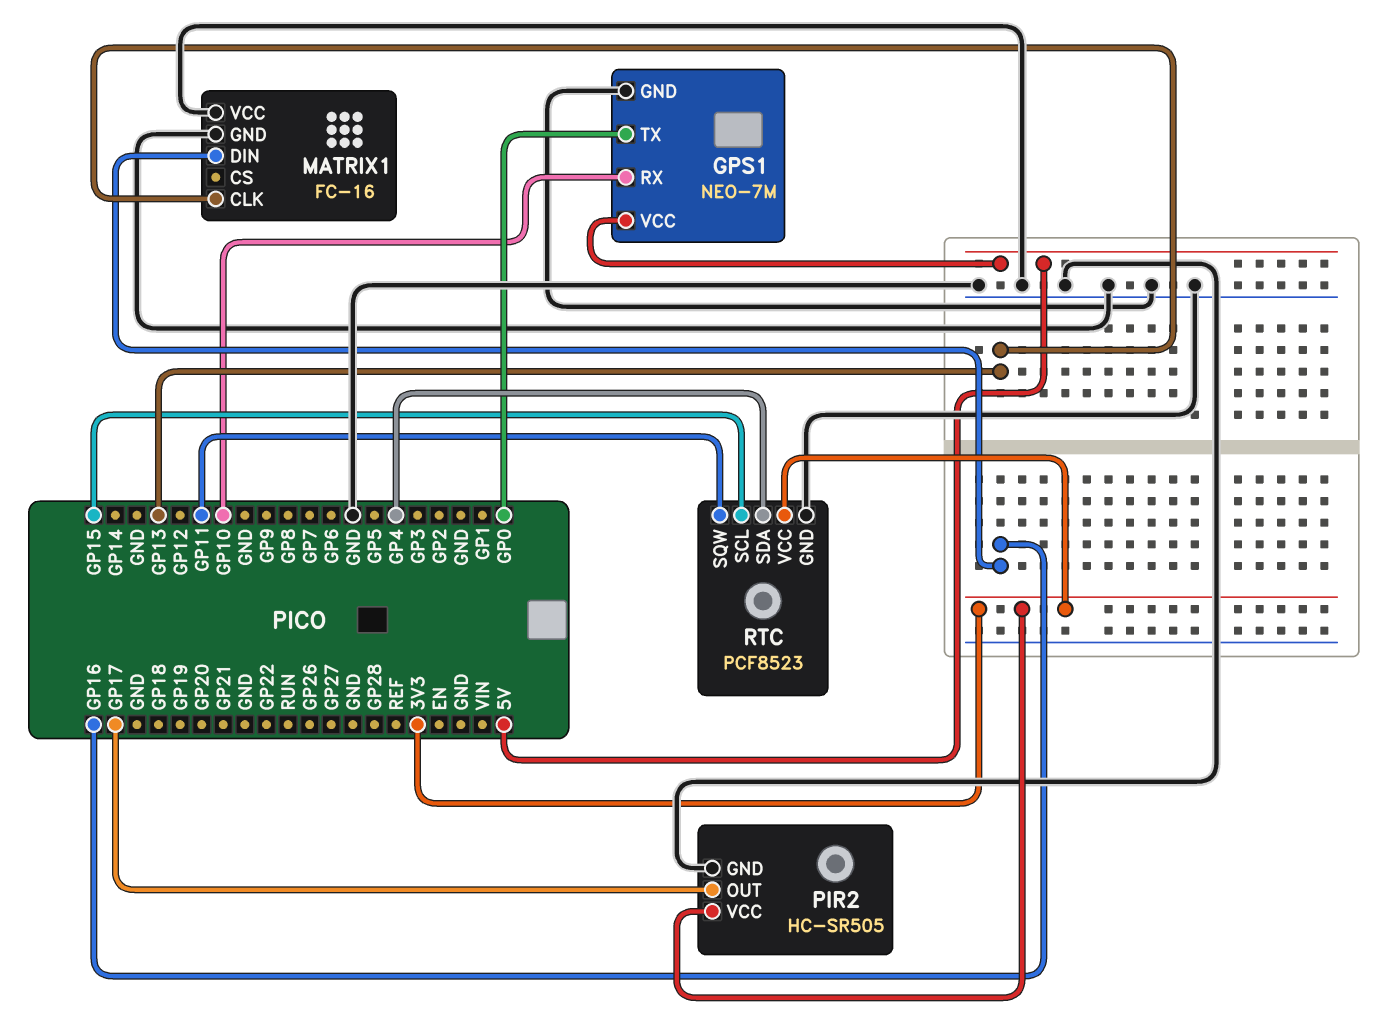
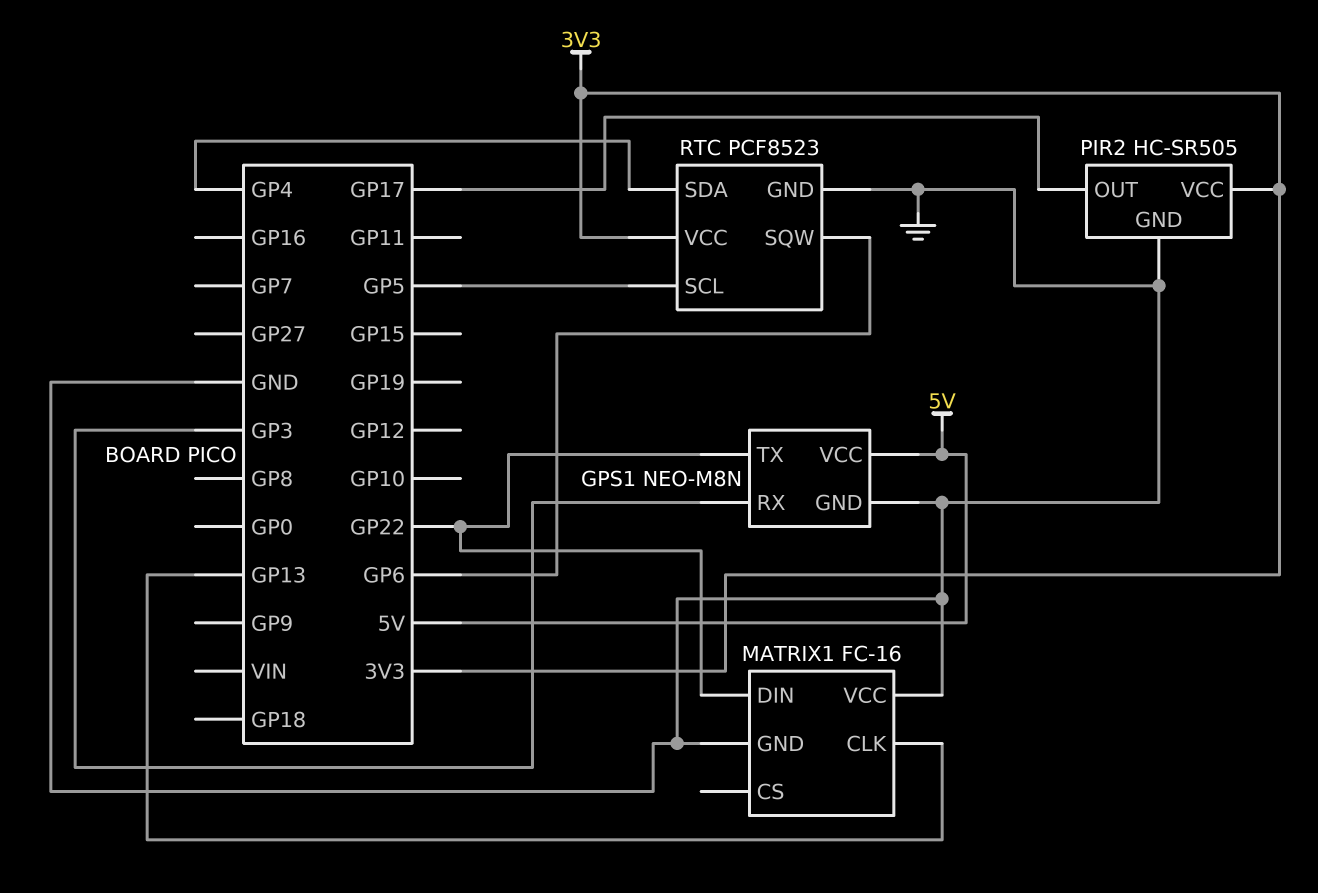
GPS1: NEO-7M -> NEO-M8N
GPS1 pin RX: GP10 -> GP3
GPS1 pin TX: GP0 -> GP22
MATRIX1 pin DIN: GP16 -> GP22
RTC pin SCL: GP15 -> GP5
RTC pin SQW: GP11 -> GP6

